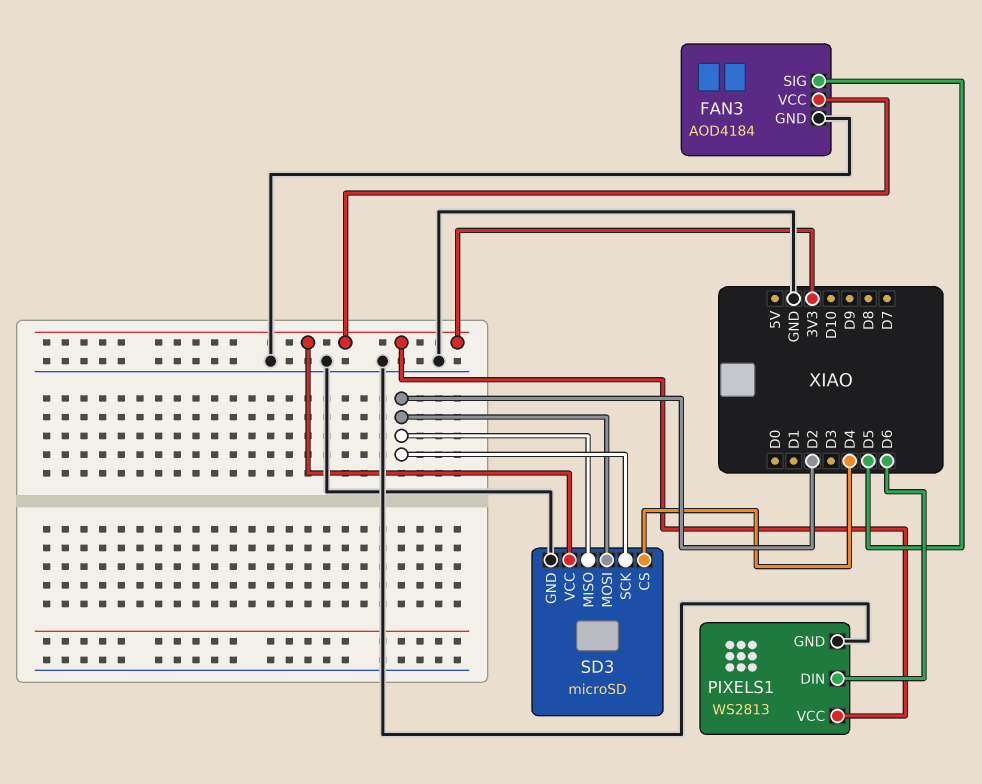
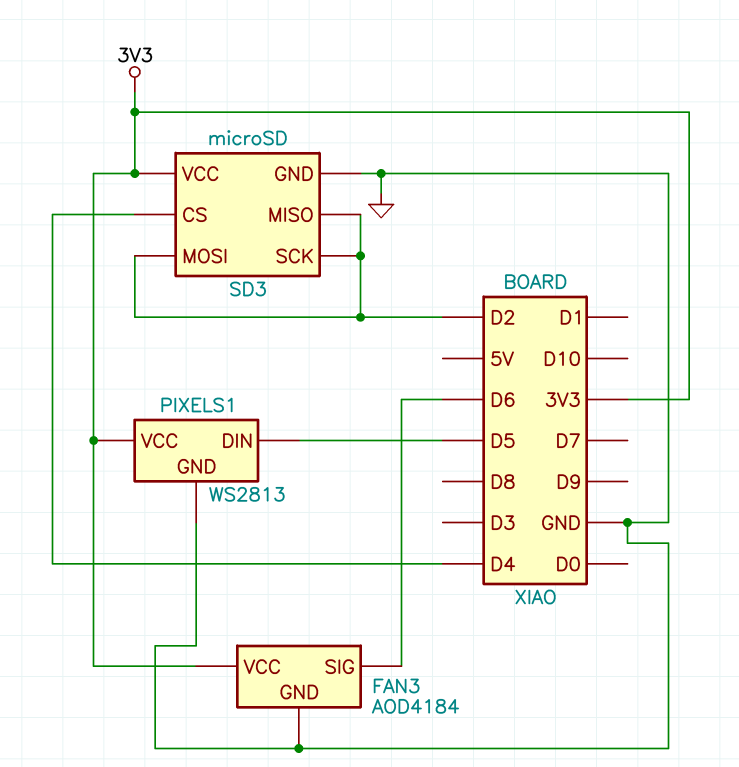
FAN3 pin SIG: D5 -> D6
PIXELS1 pin DIN: D6 -> D5

